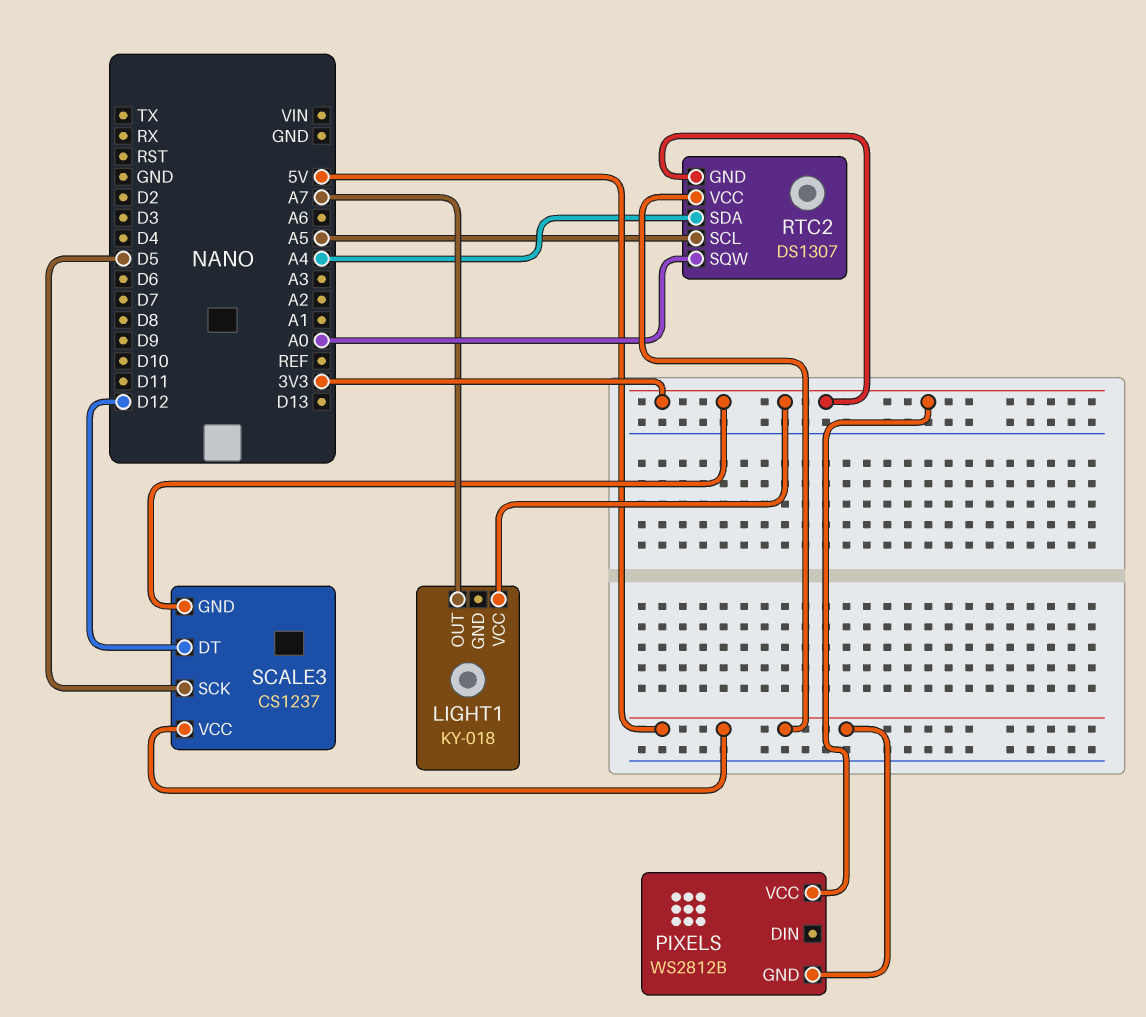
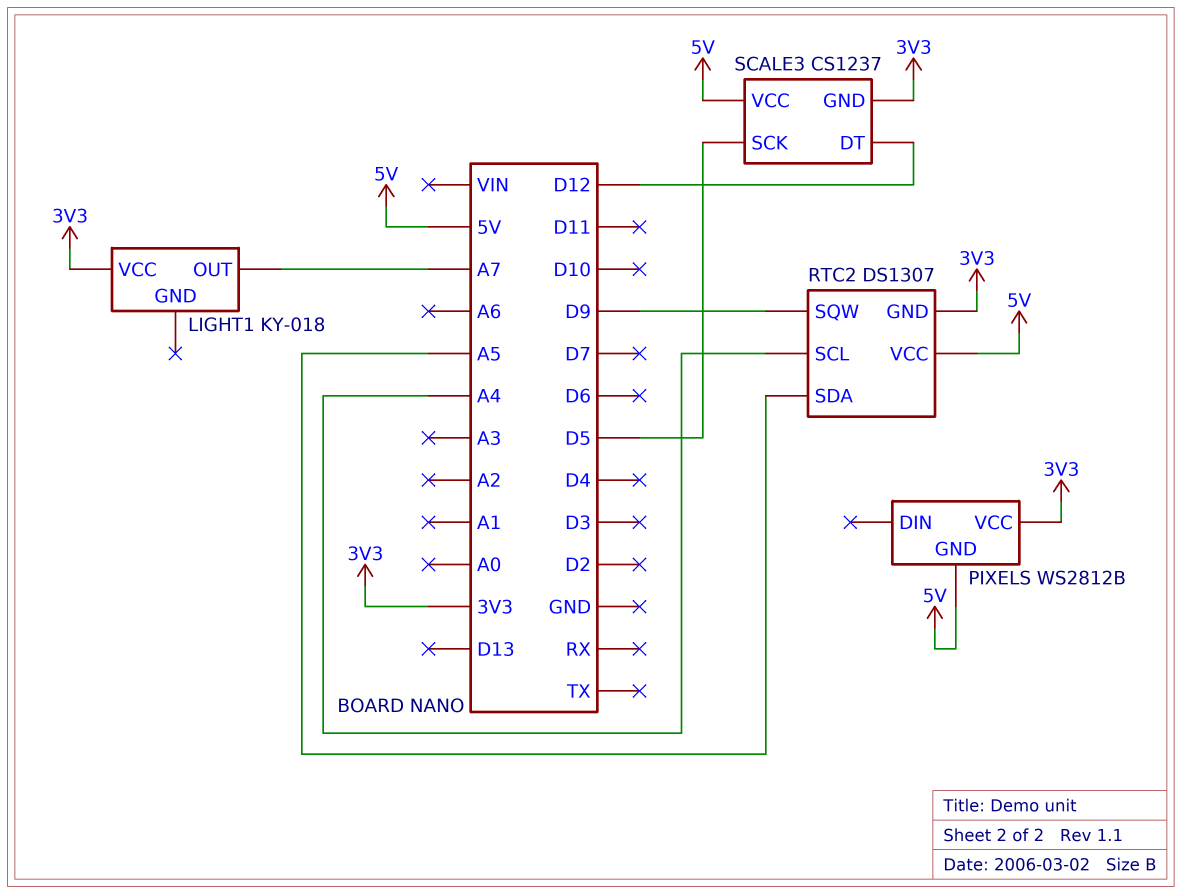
RTC2 pin SCL: A5 -> A4
RTC2 pin SDA: A4 -> A5
RTC2 pin SQW: A0 -> D9

